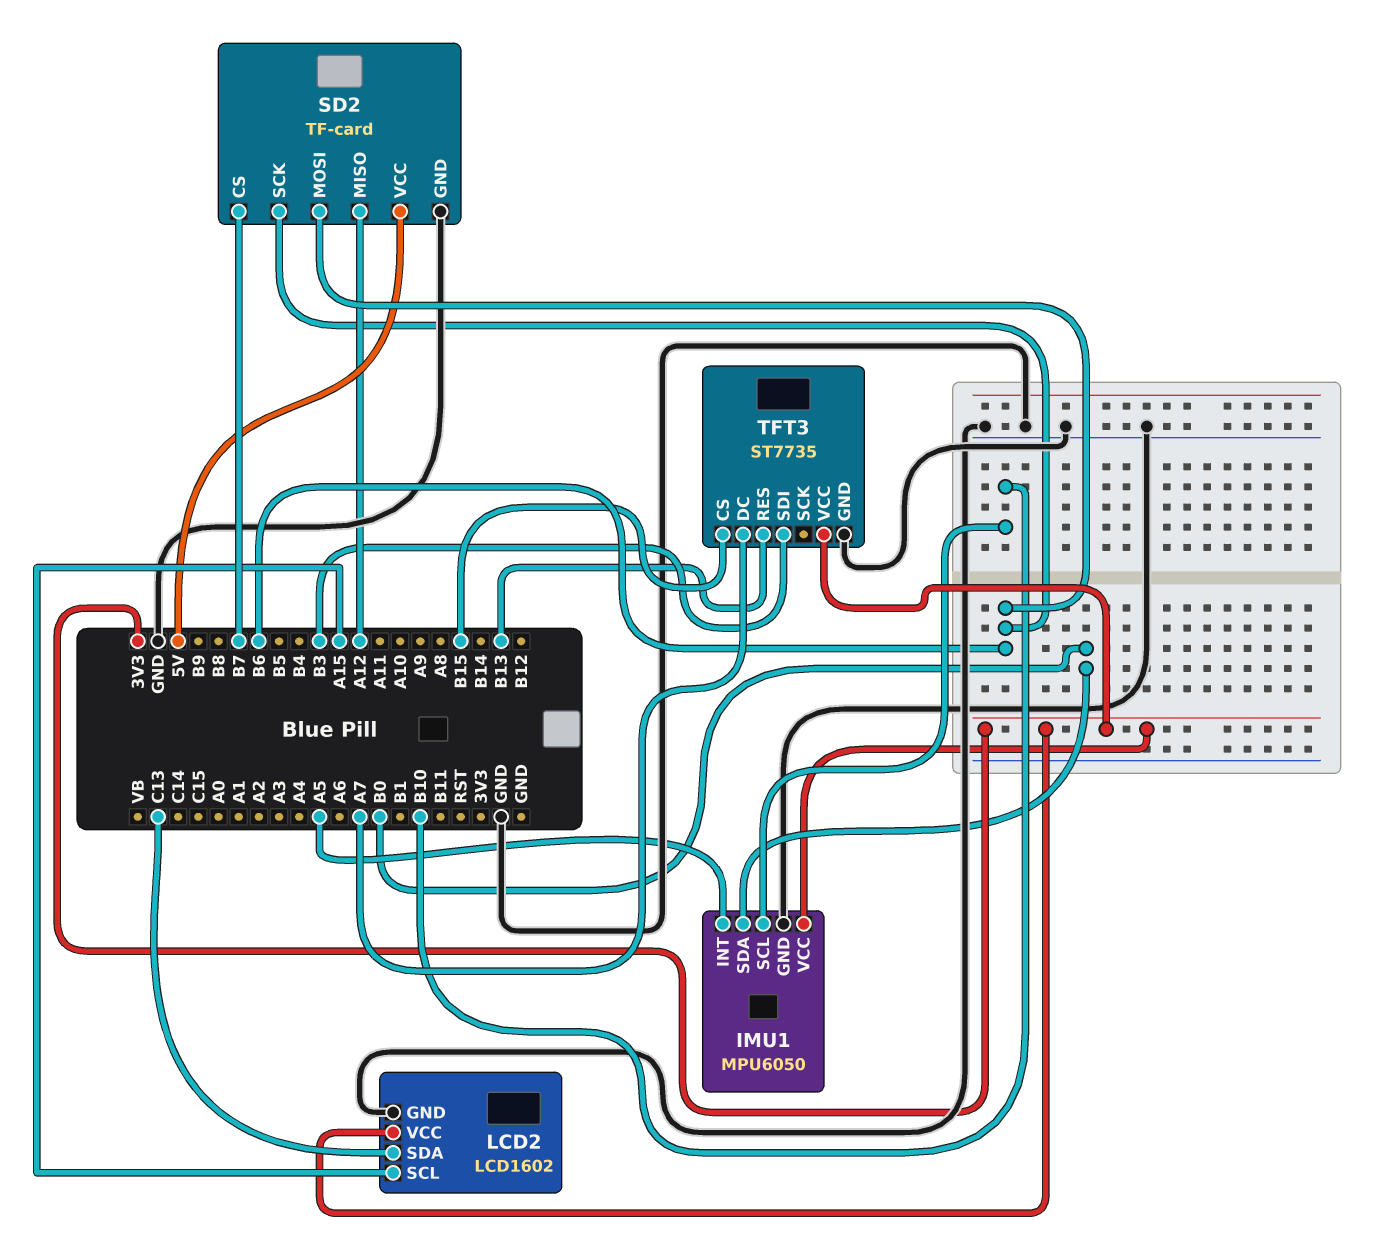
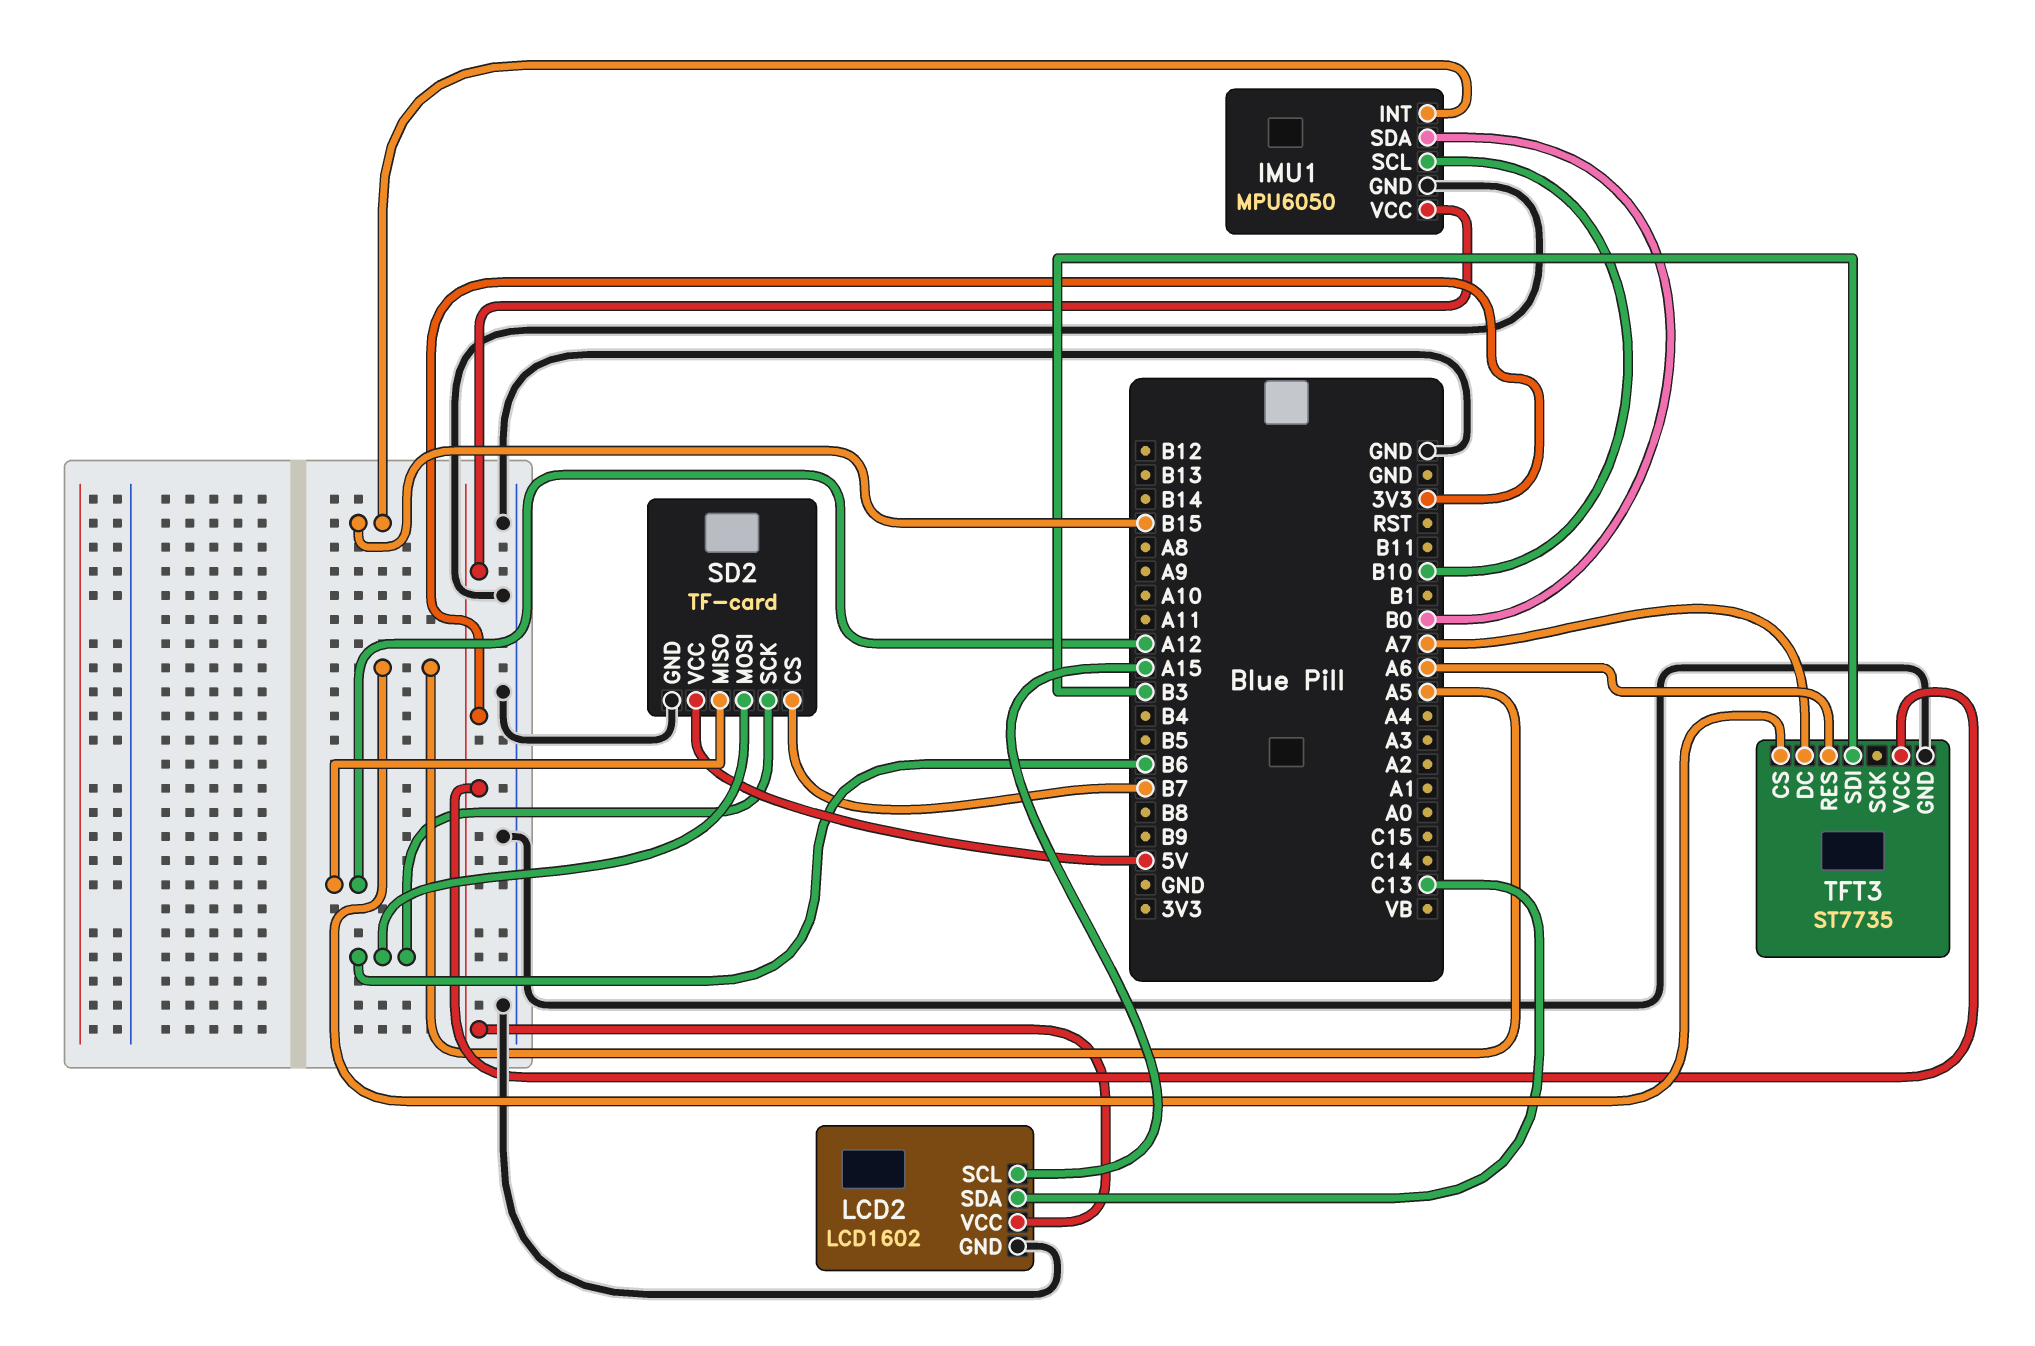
IMU1 pin INT: A5 -> B15
TFT3 pin CS: B15 -> A5
TFT3 pin RES: B13 -> A6

